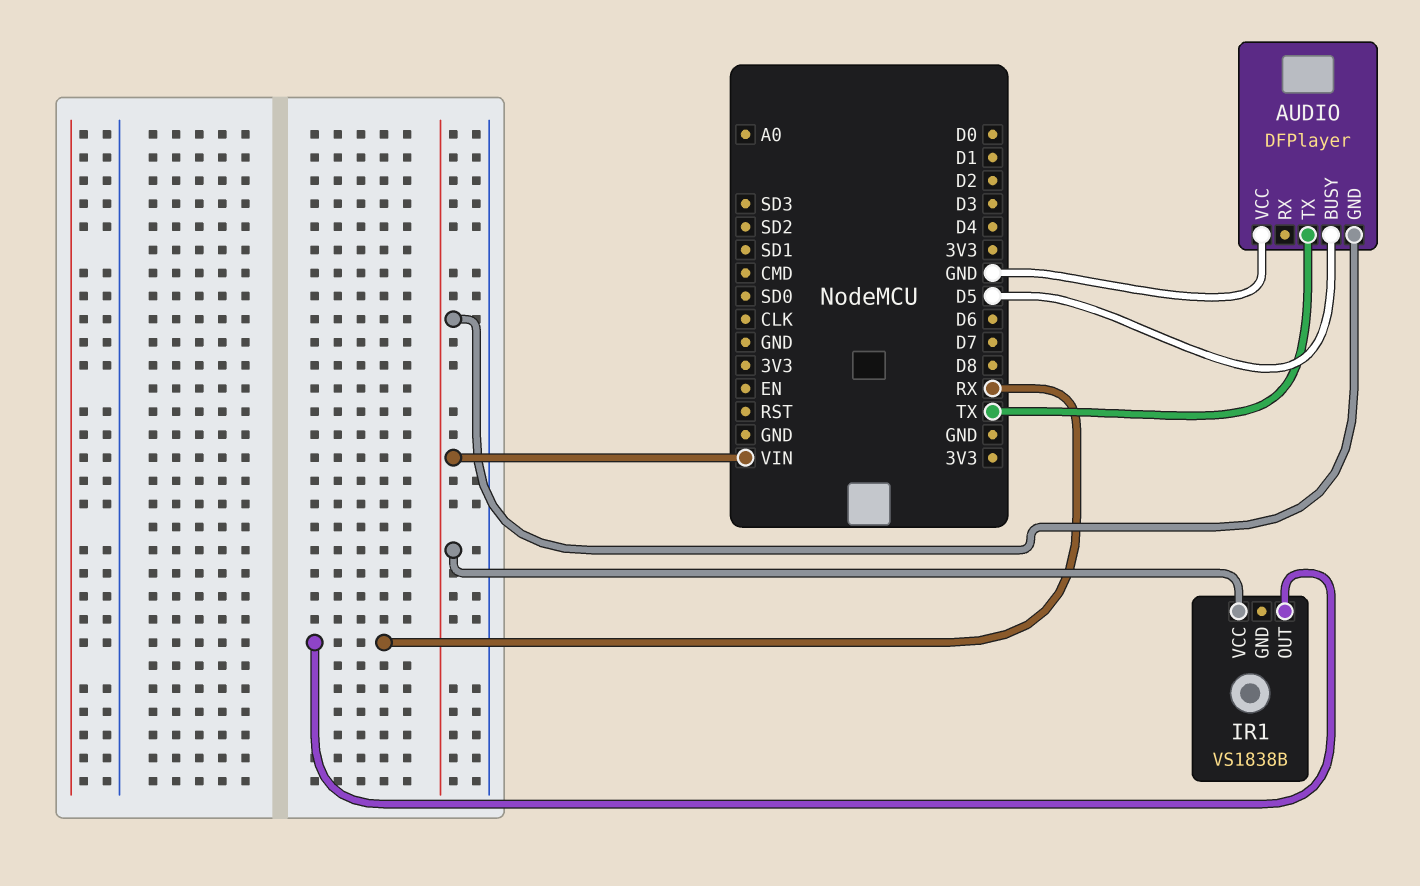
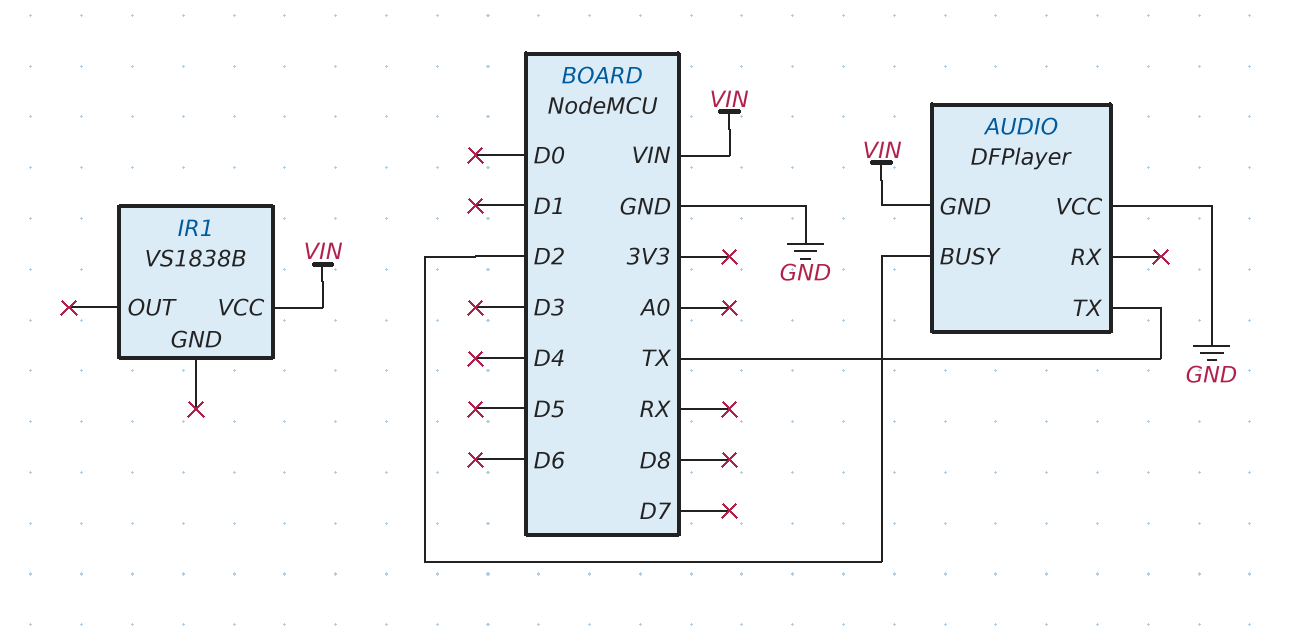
AUDIO pin BUSY: D5 -> D2
IR1 pin OUT: RX -> none

